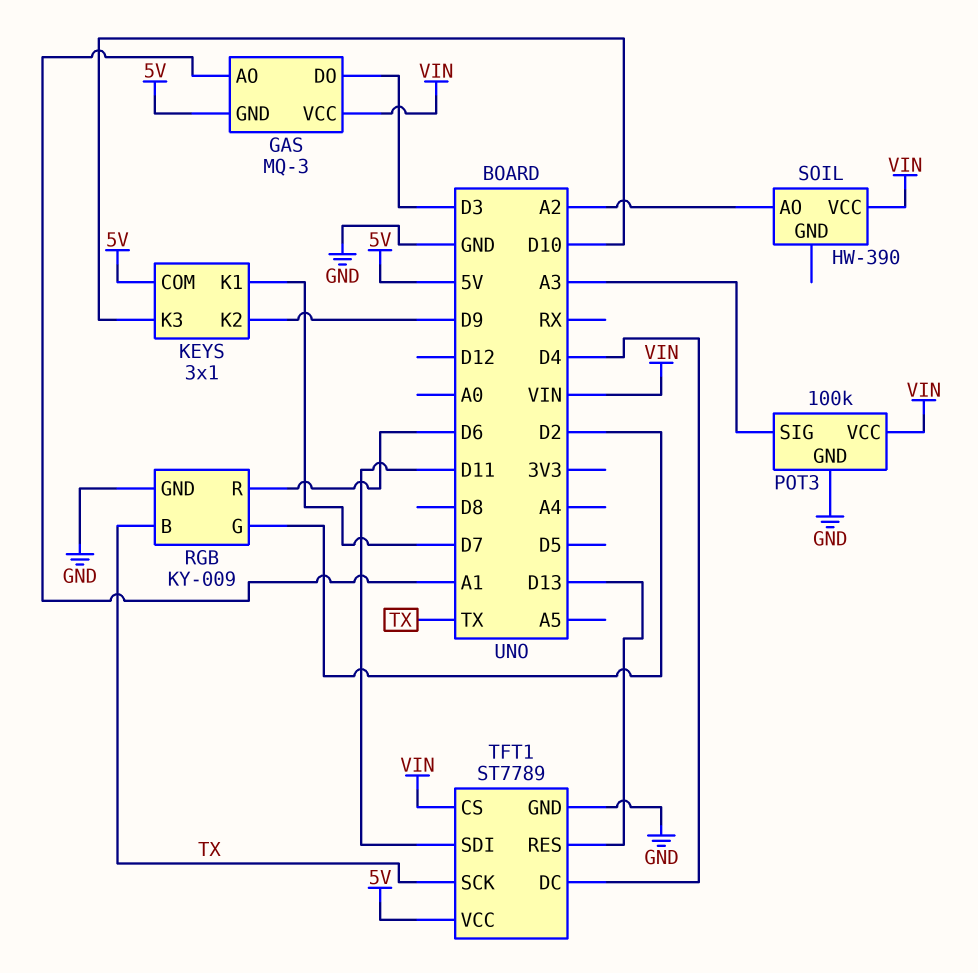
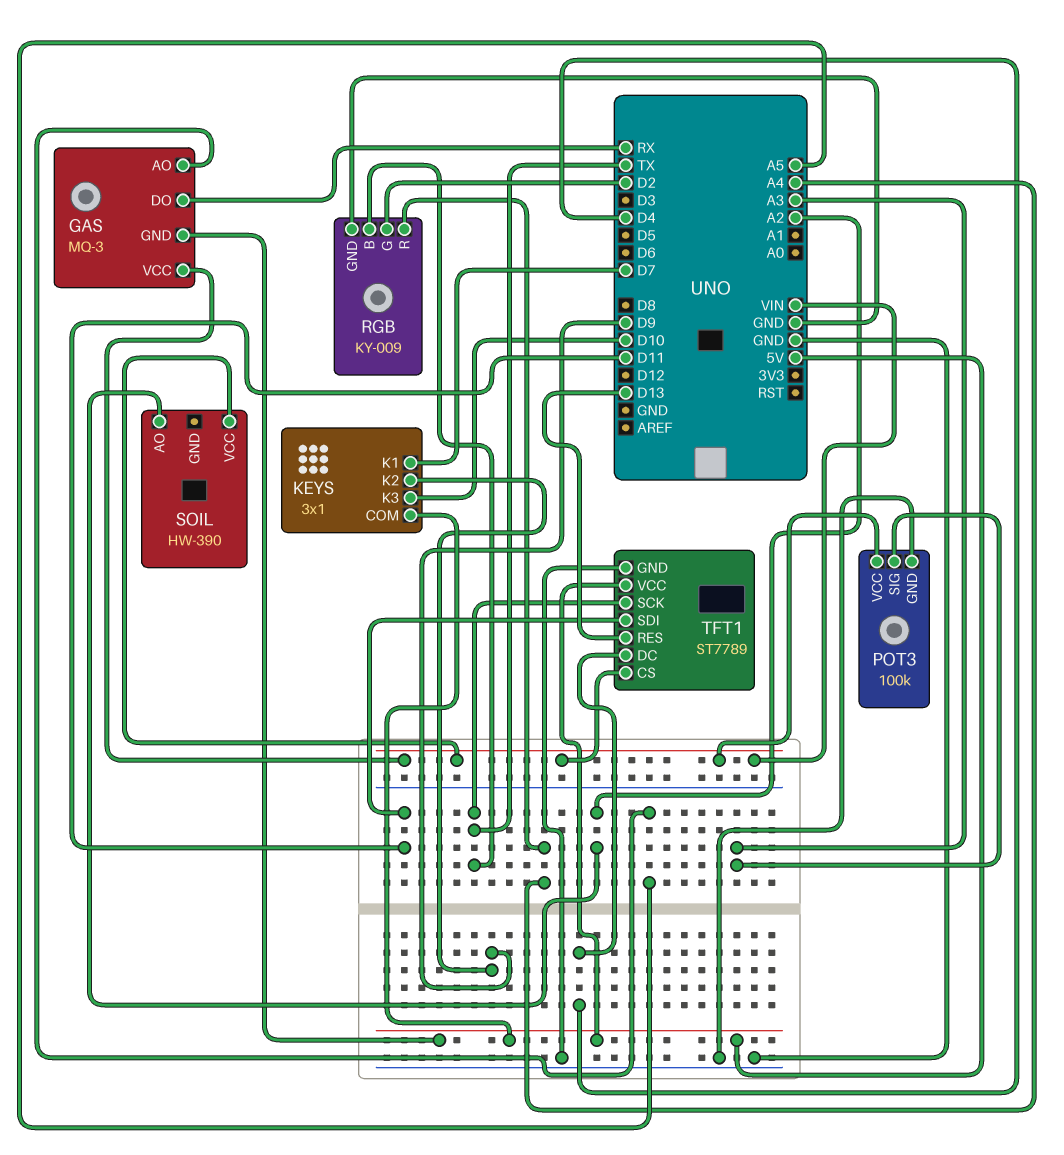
GAS pin AO: A1 -> A5
GAS pin DO: D3 -> RX
RGB pin R: D6 -> A4

